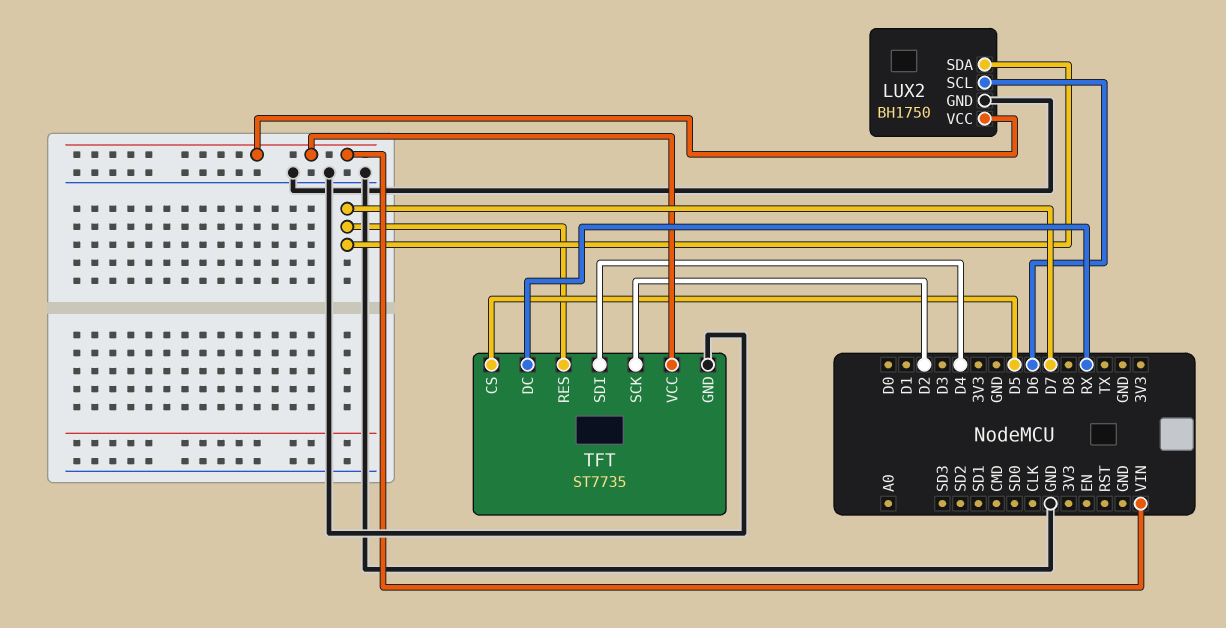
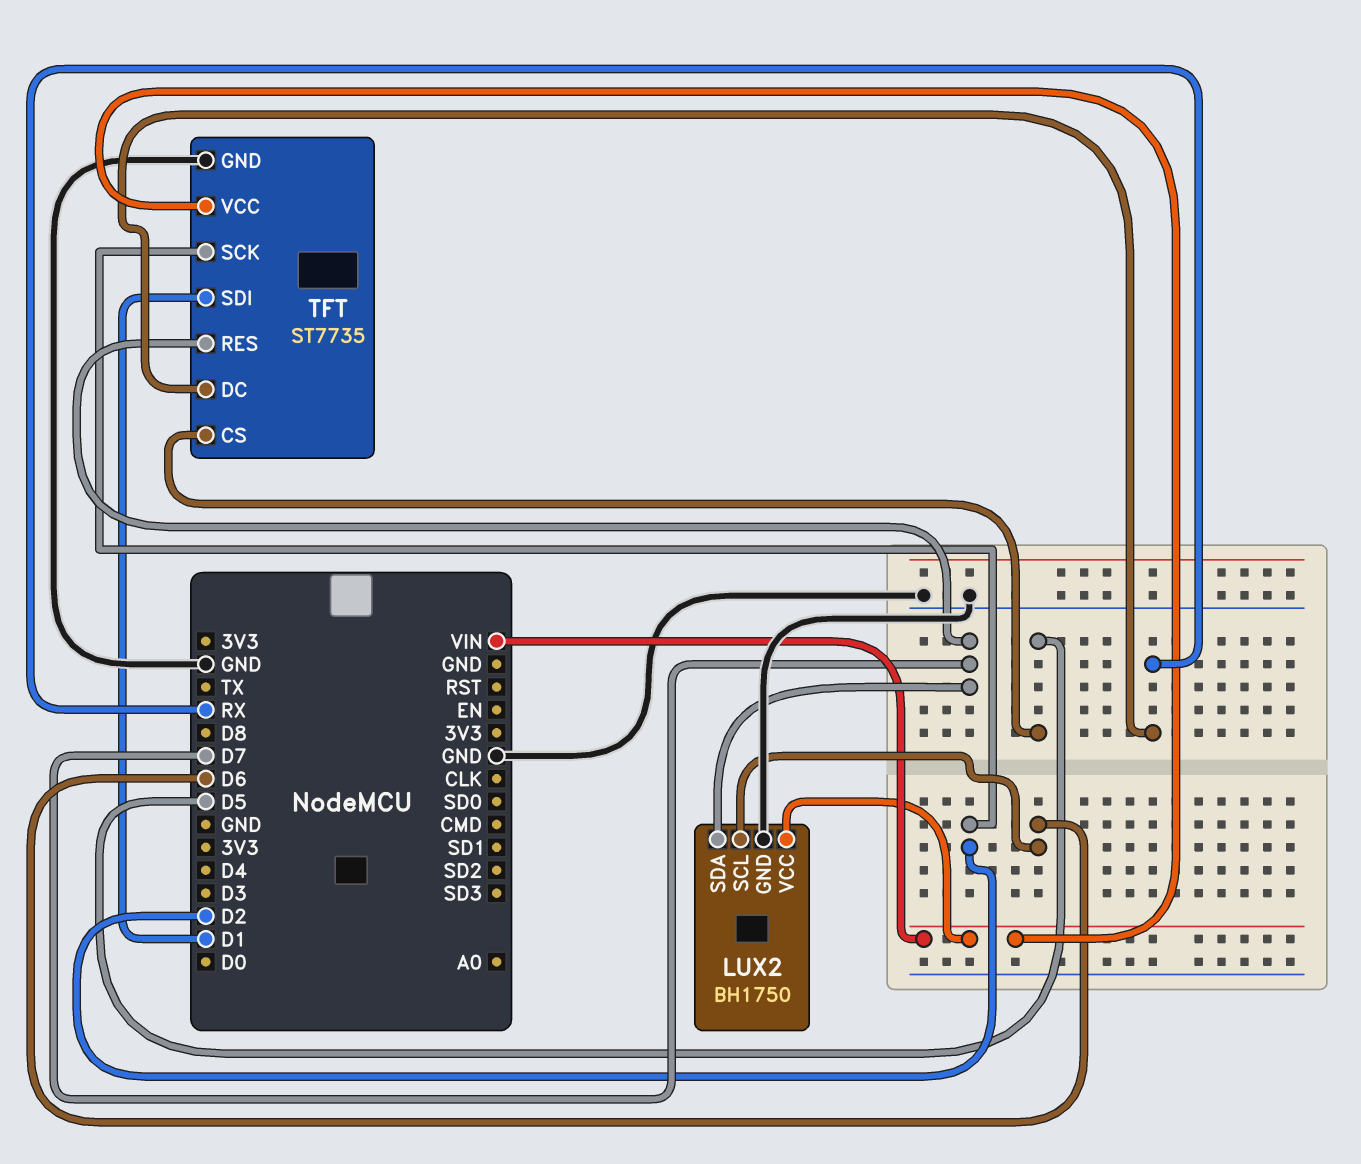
TFT pin SDI: D4 -> D1

